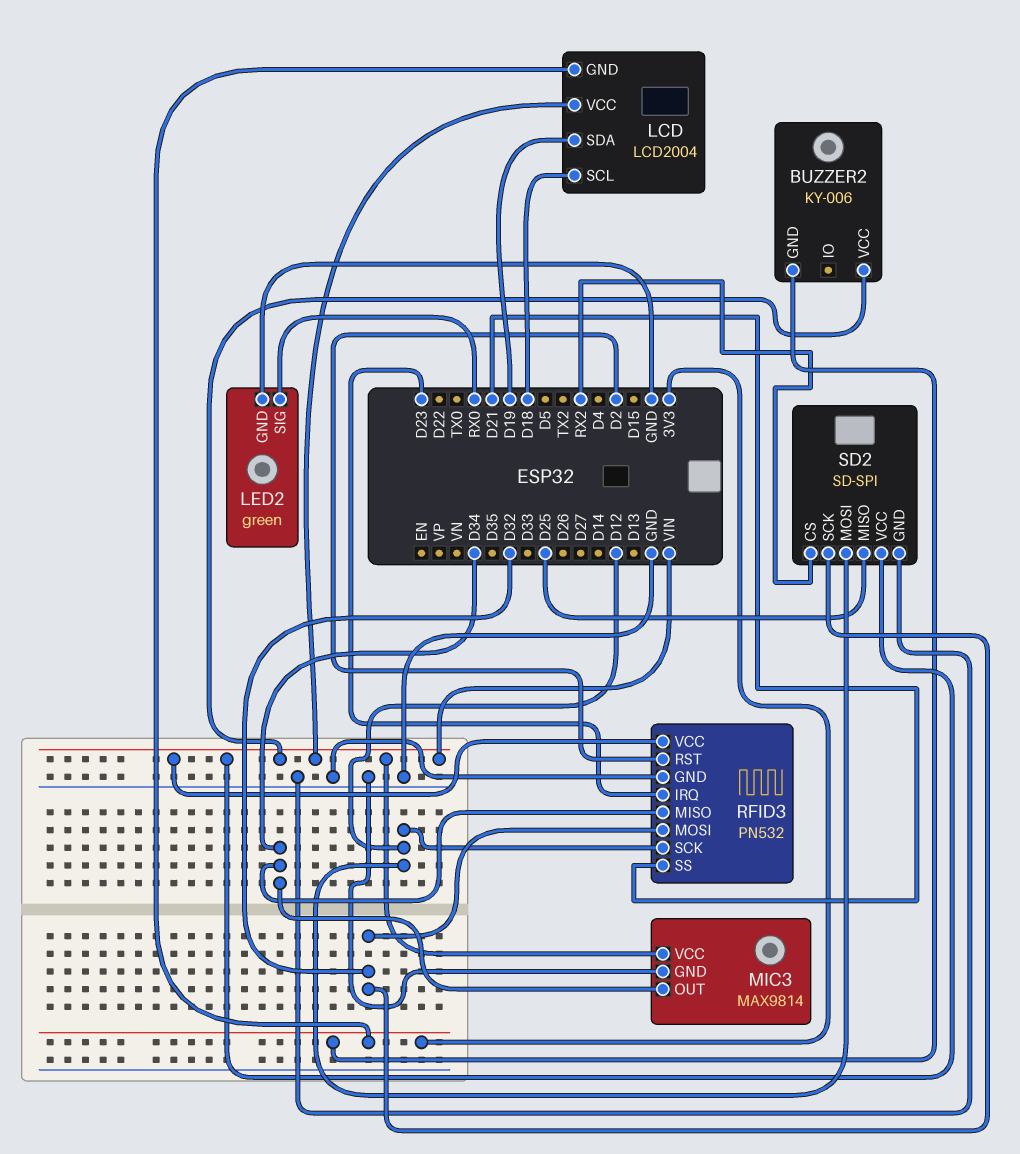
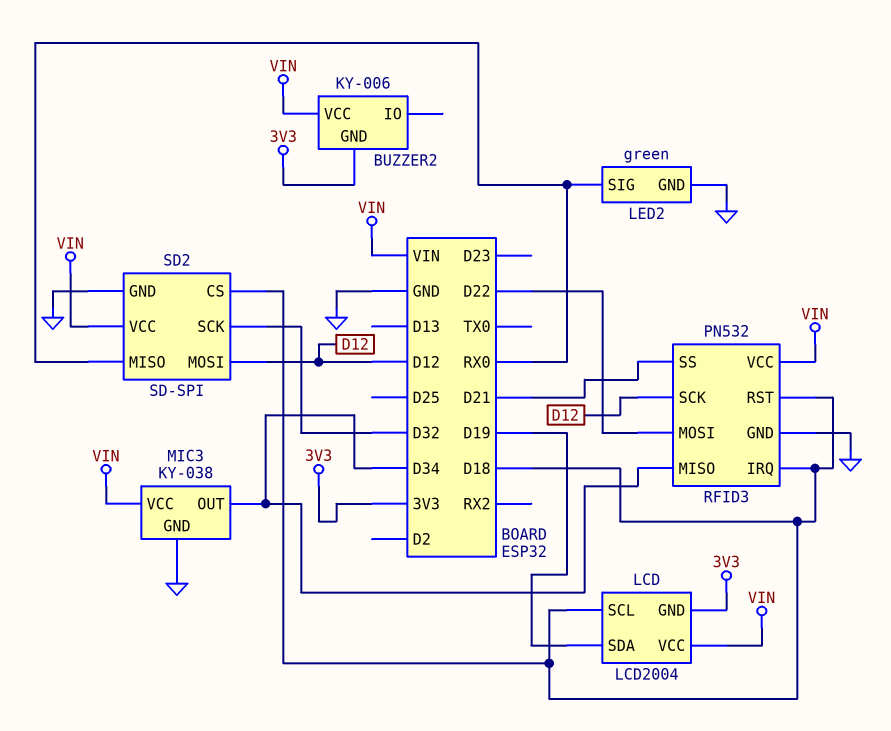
MIC3: MAX9814 -> KY-038
RFID3 pin IRQ: D23 -> D18
RFID3 pin MOSI: D32 -> D22
RFID3 pin RST: D2 -> D18
SD2 pin CS: RX2 -> D18
SD2 pin MISO: D25 -> RX0

